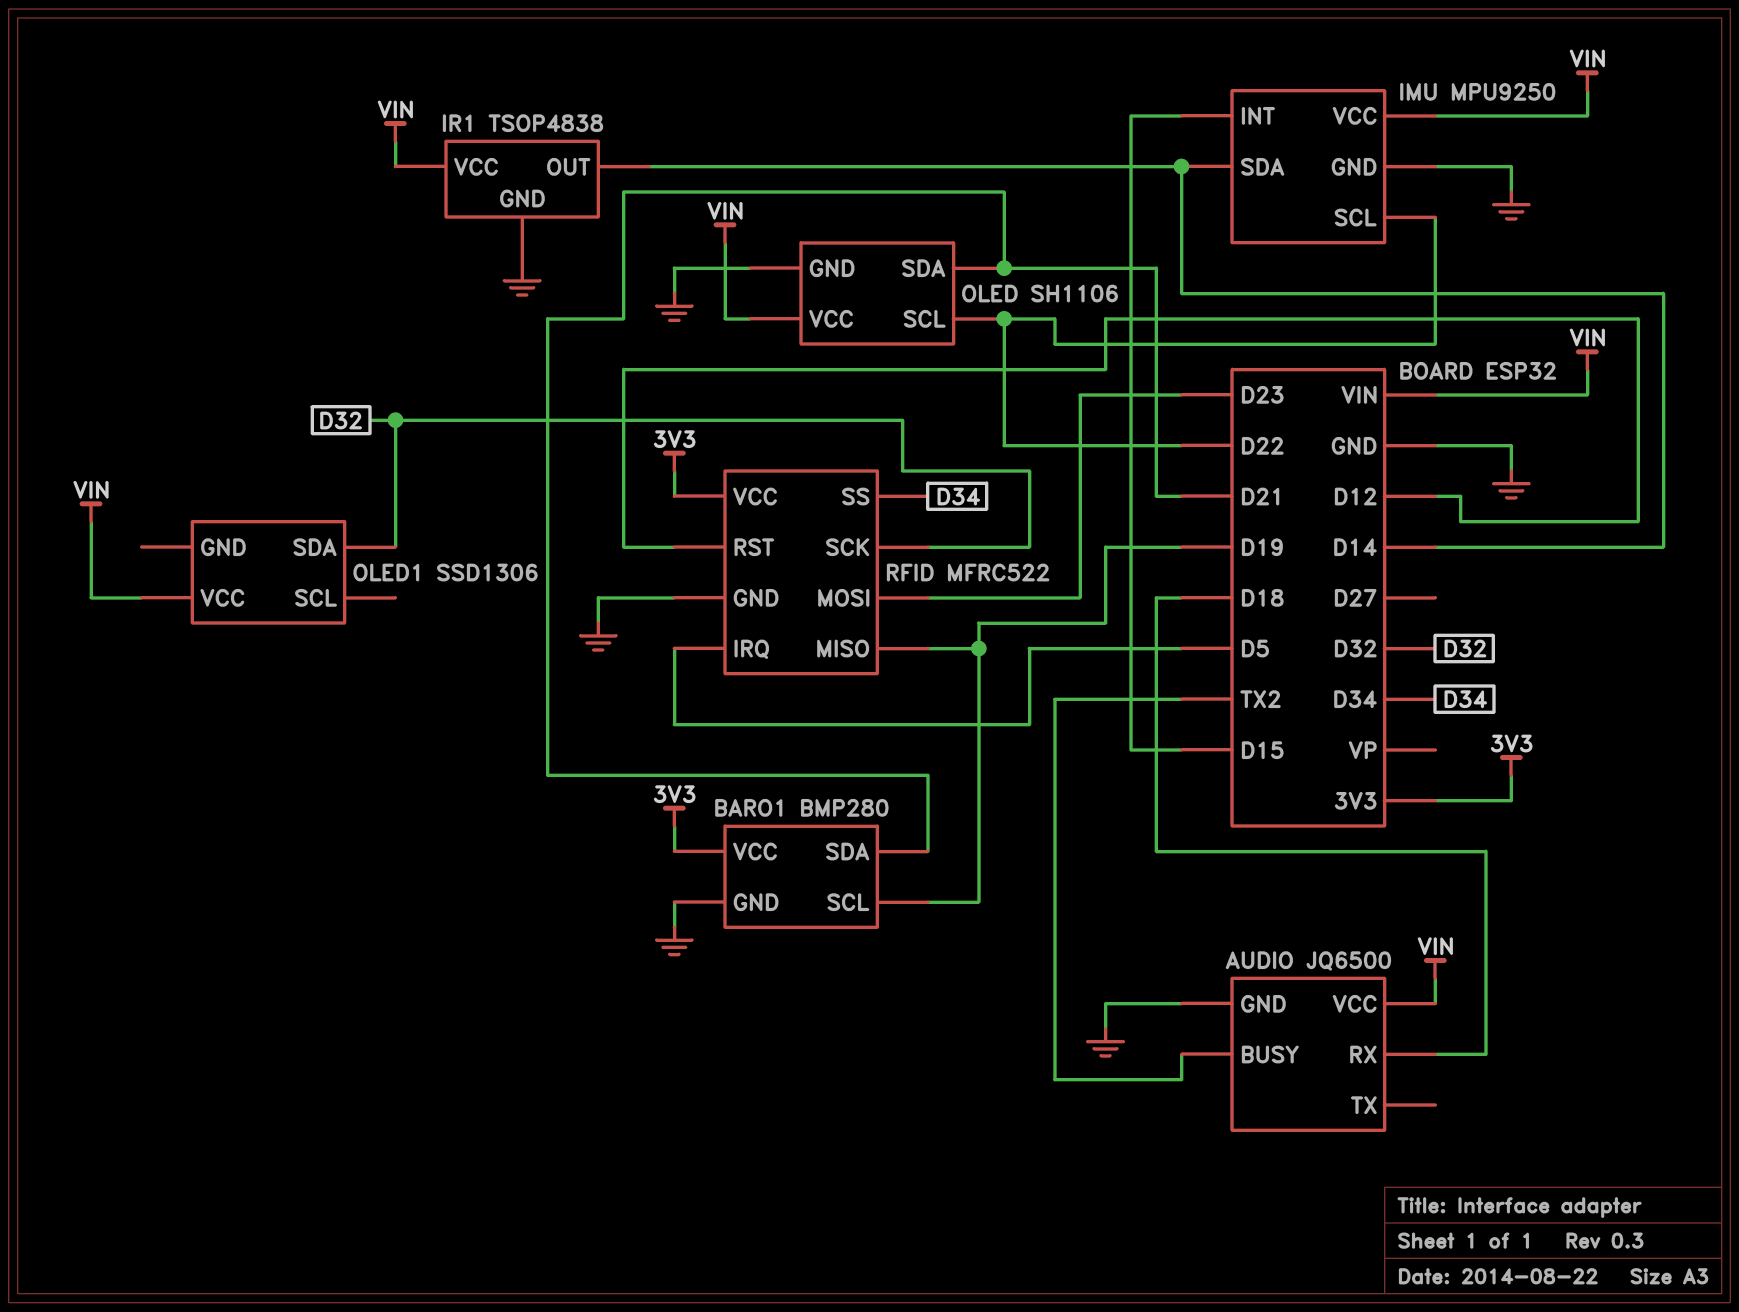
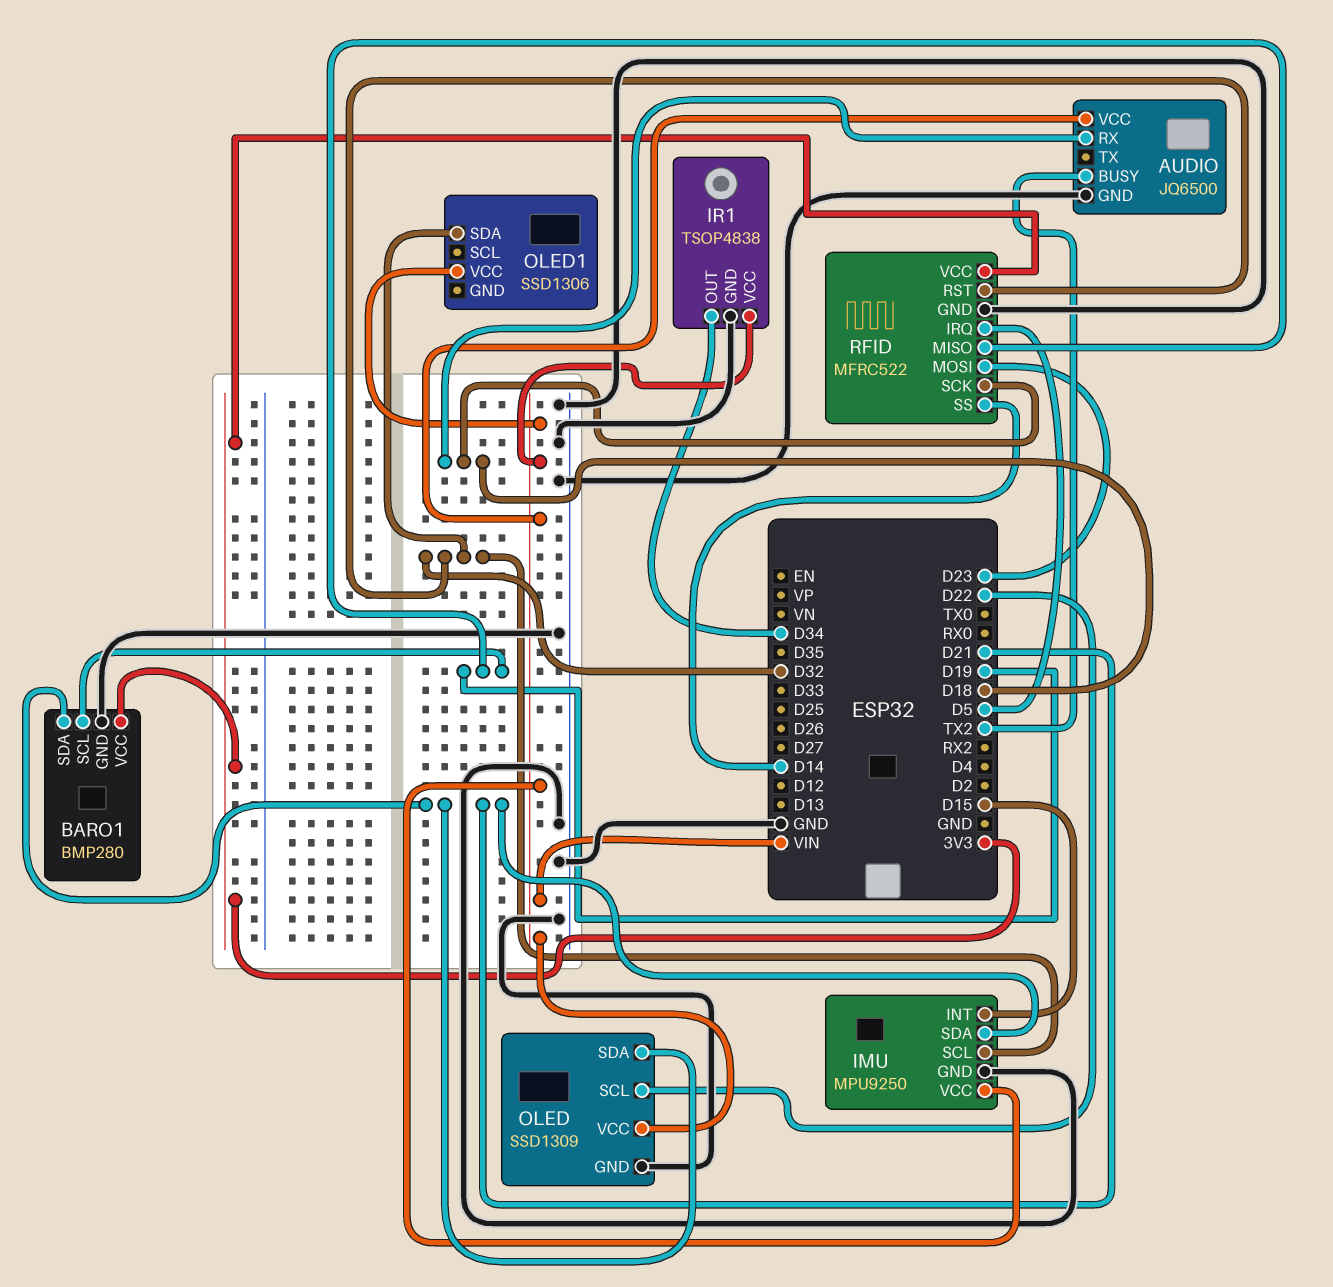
IMU pin SCL: D22 -> D32
IMU pin SDA: D14 -> D21
IR1 pin OUT: D14 -> D34
OLED: SH1106 -> SSD1309
RFID pin RST: D12 -> D32
RFID pin SCK: D32 -> D18
RFID pin SS: D34 -> D14

